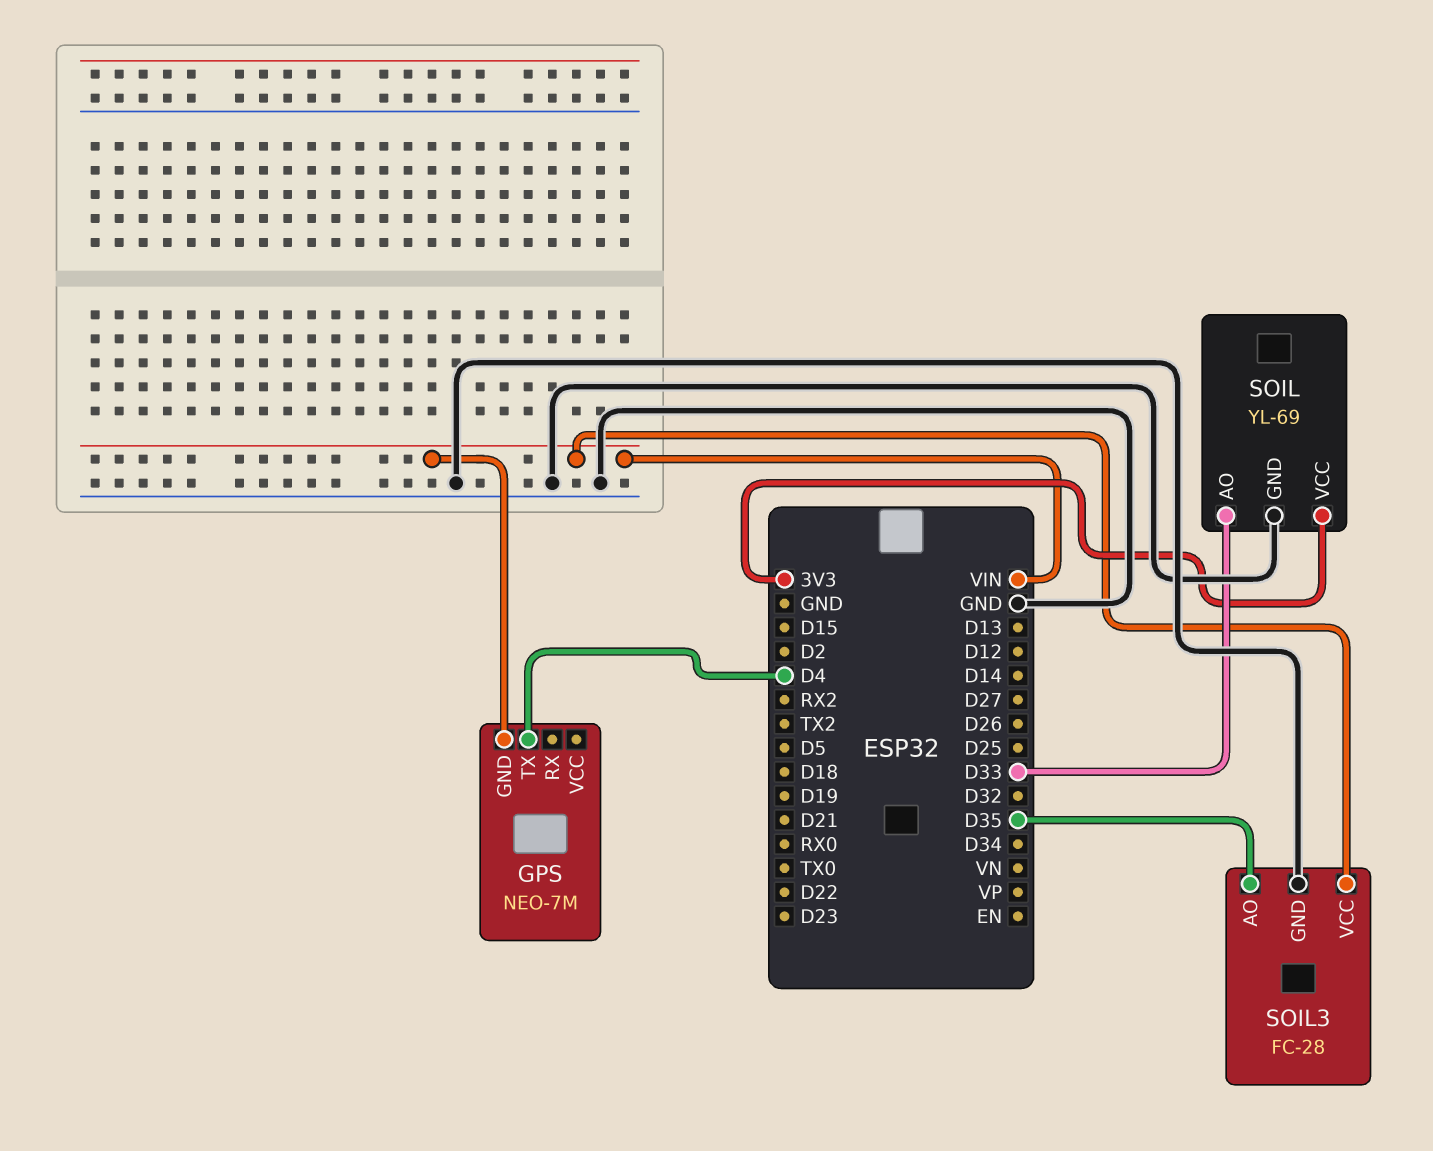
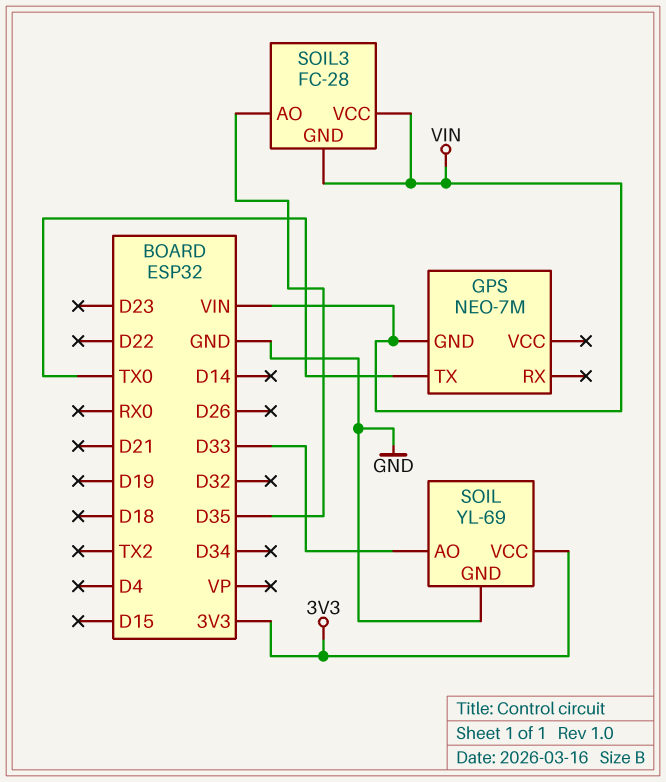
GPS pin TX: D4 -> TX0
SOIL3 pin GND: GND -> VIN

